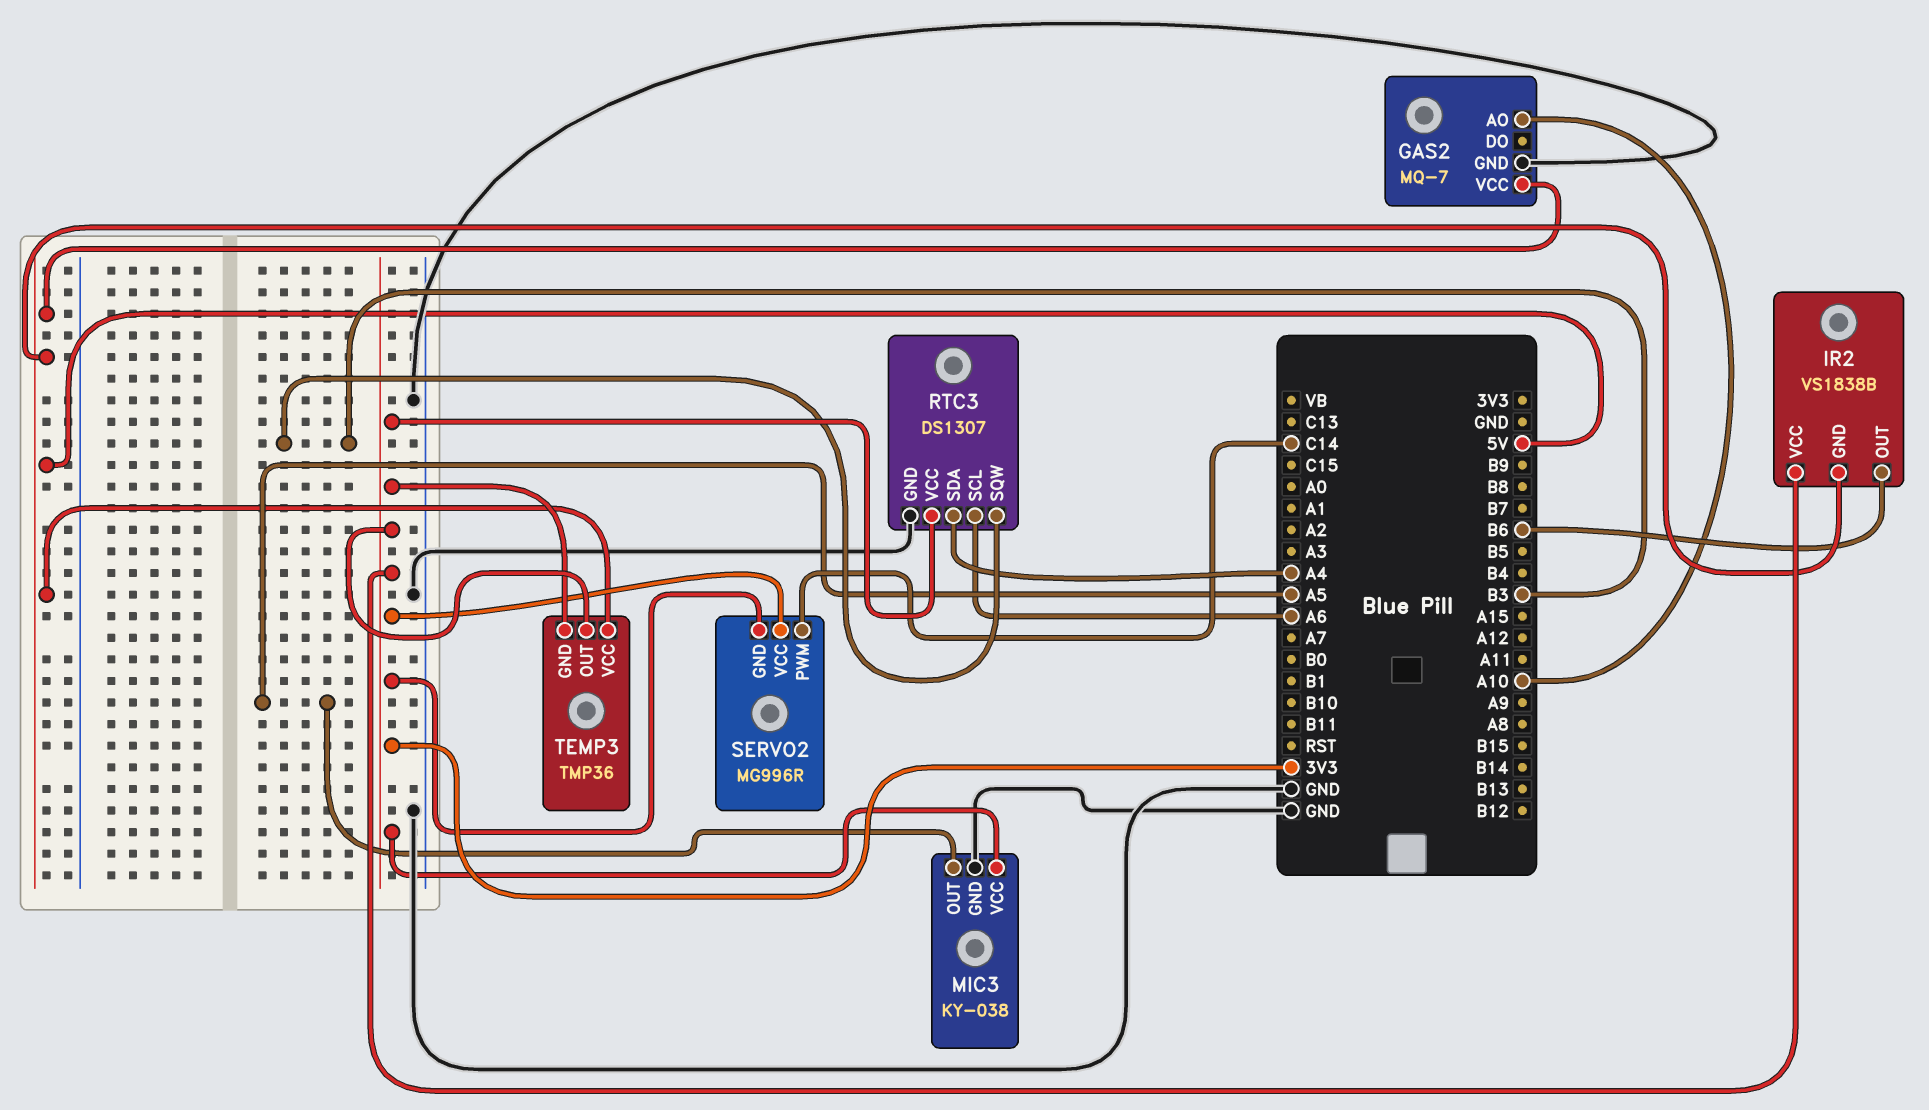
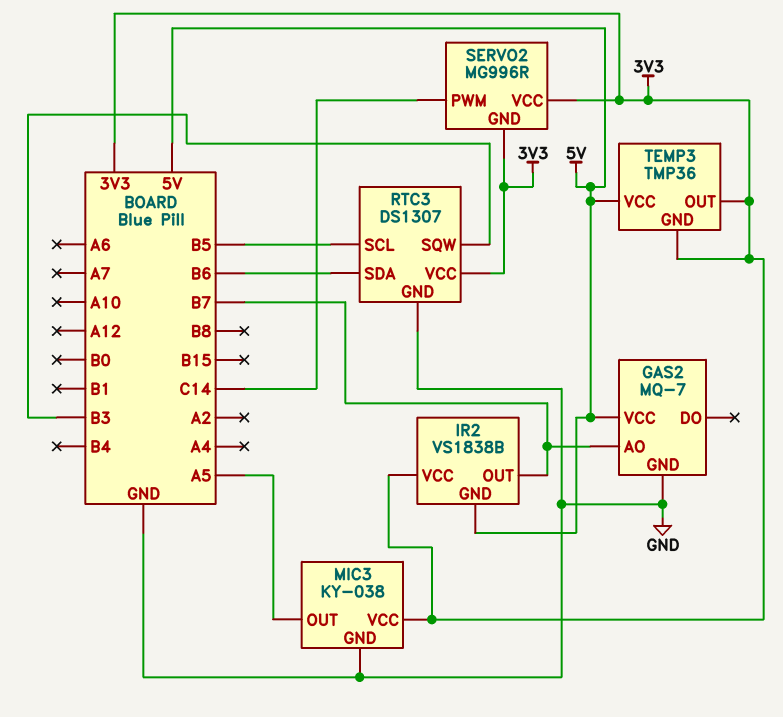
GAS2 pin AO: A10 -> B7
IR2 pin OUT: B6 -> B7
RTC3 pin SCL: A6 -> B5
RTC3 pin SDA: A4 -> B6

